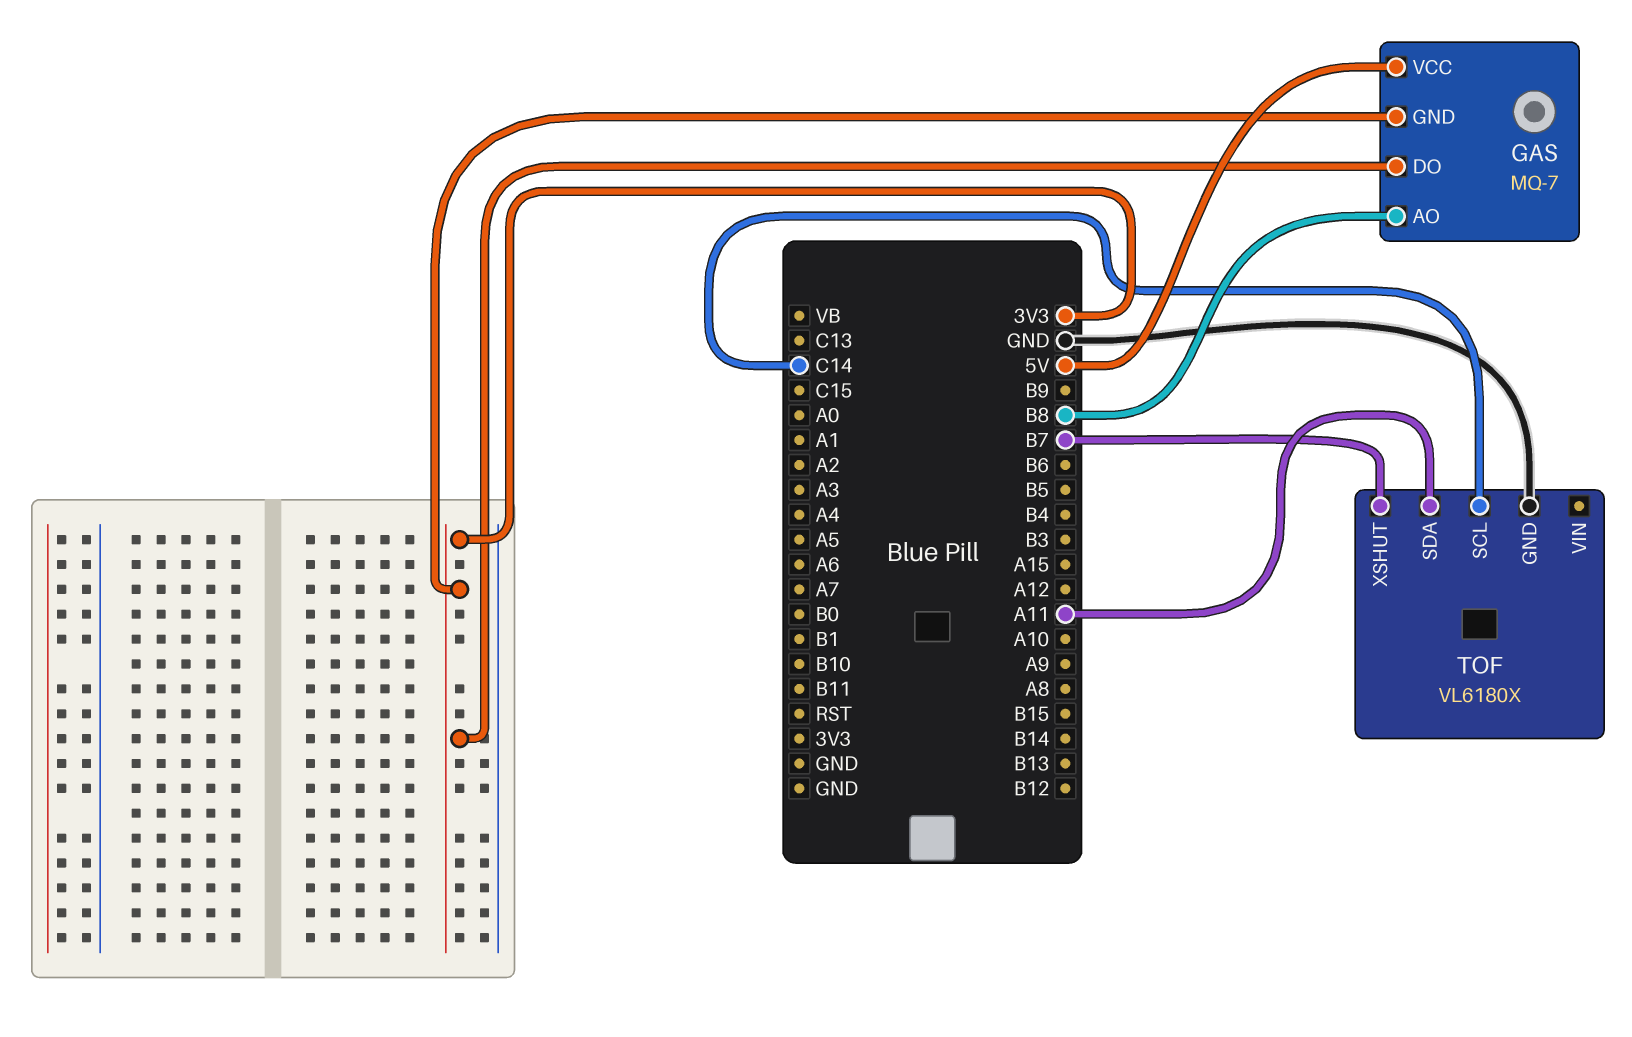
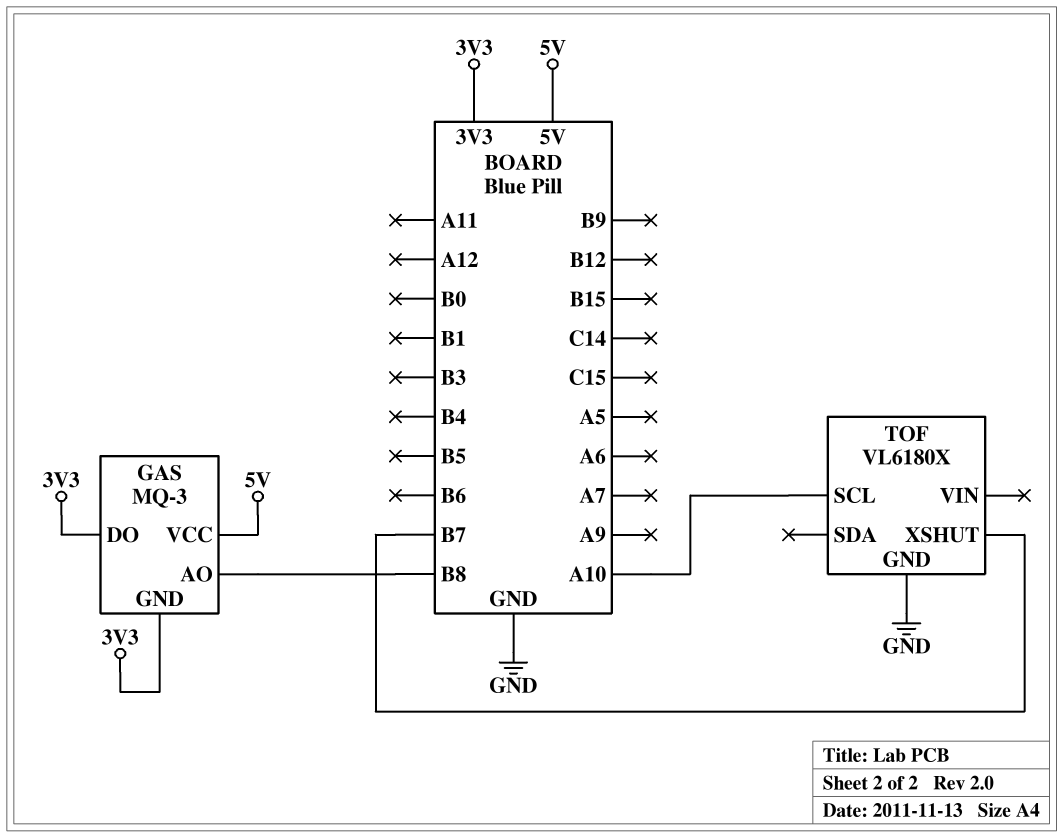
GAS: MQ-7 -> MQ-3
TOF pin SCL: C14 -> A10
TOF pin SDA: A11 -> none

